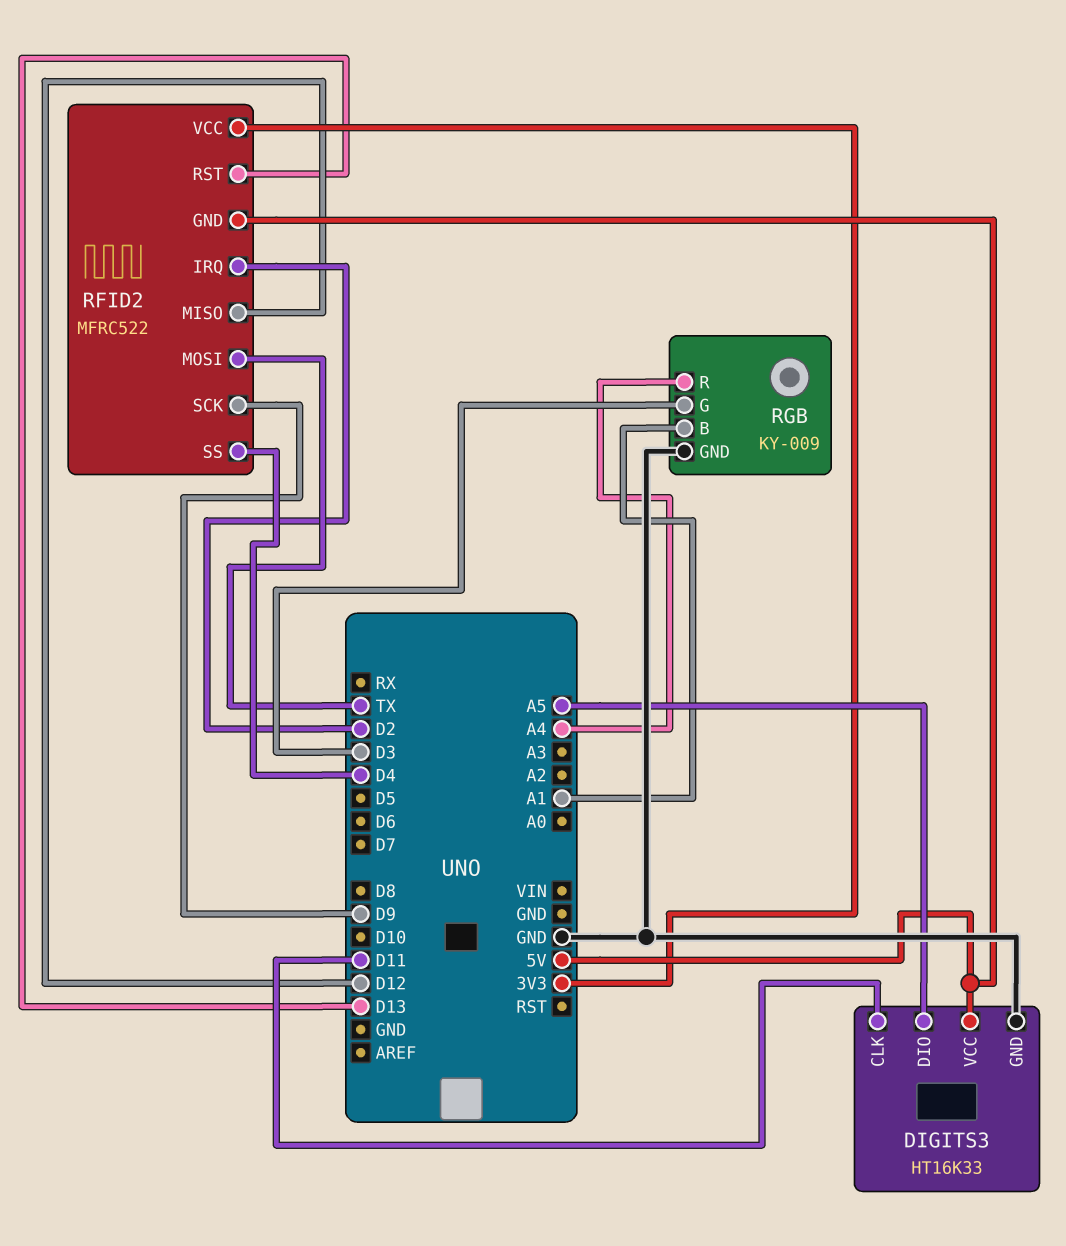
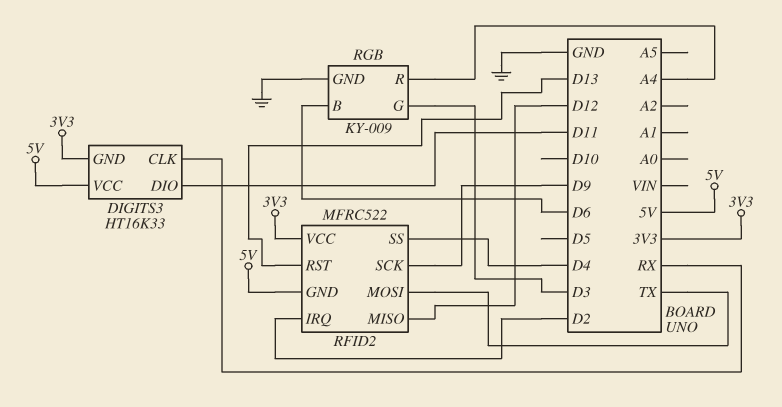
DIGITS3 pin CLK: D11 -> RX
DIGITS3 pin DIO: A5 -> D11
DIGITS3 pin GND: GND -> 3V3
RGB pin B: A1 -> D6

